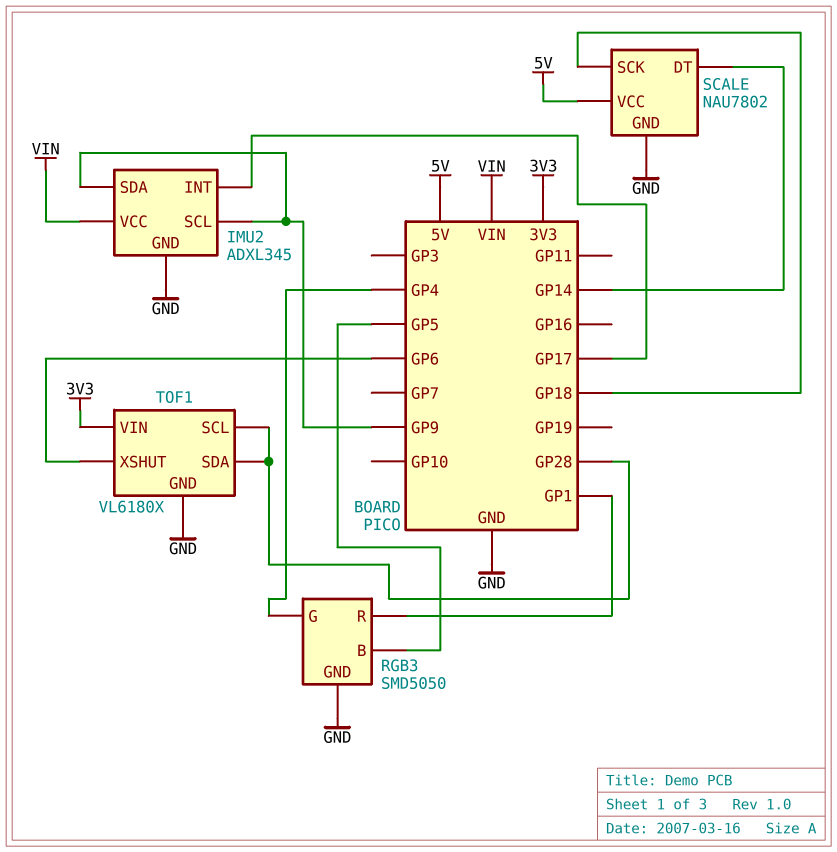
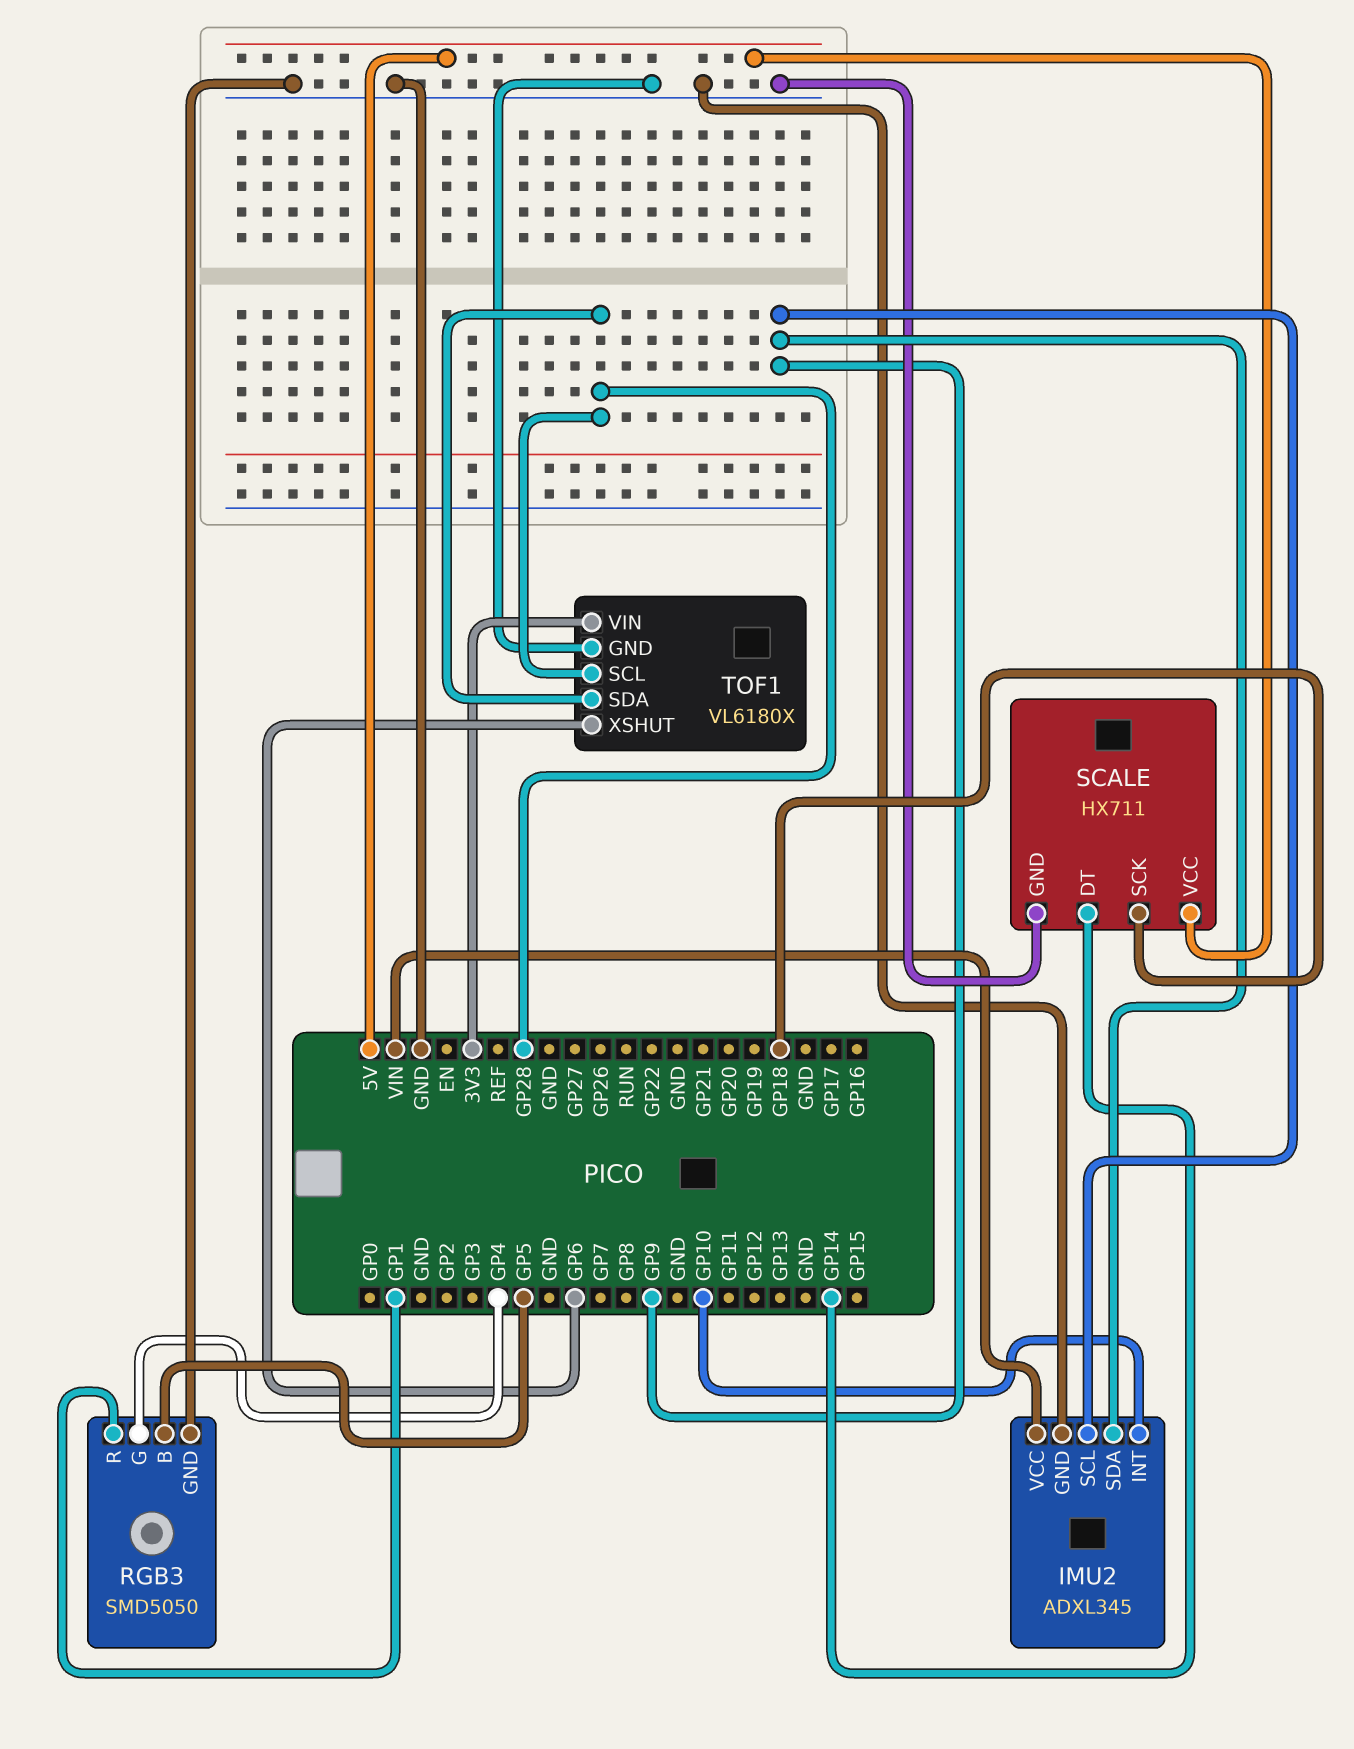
IMU2 pin INT: GP17 -> GP10
SCALE: NAU7802 -> HX711

